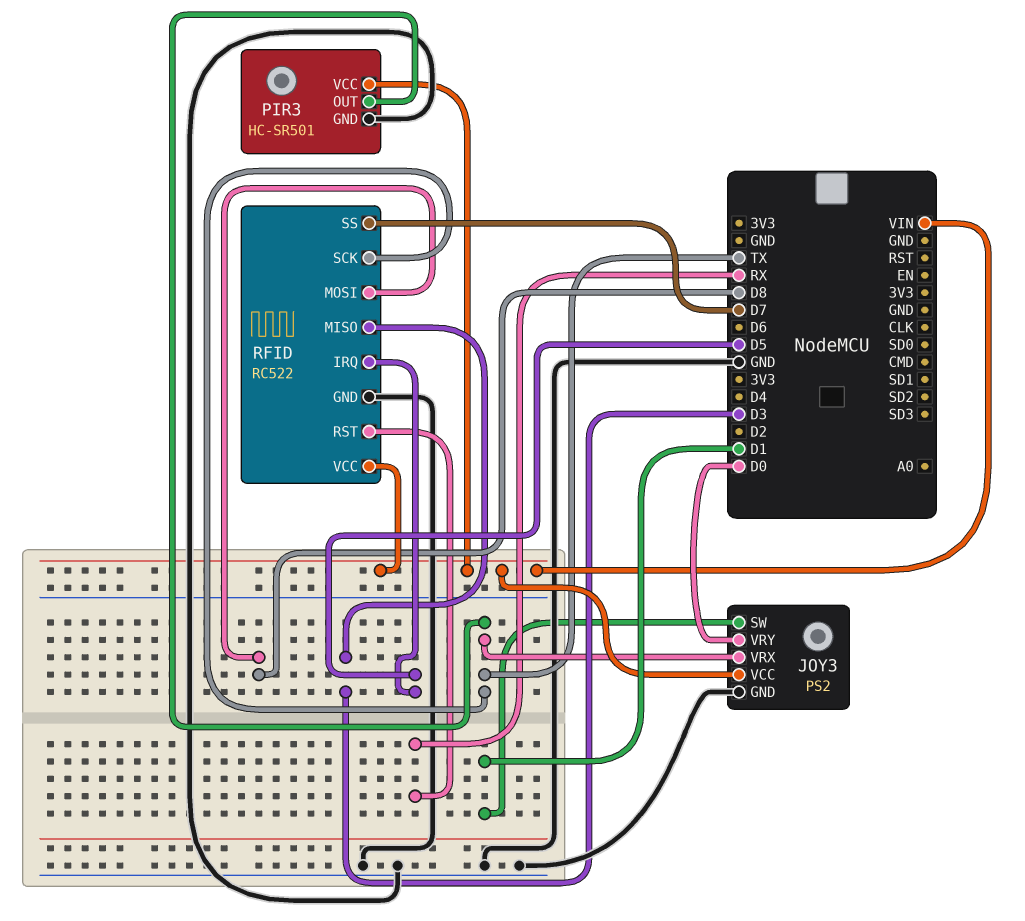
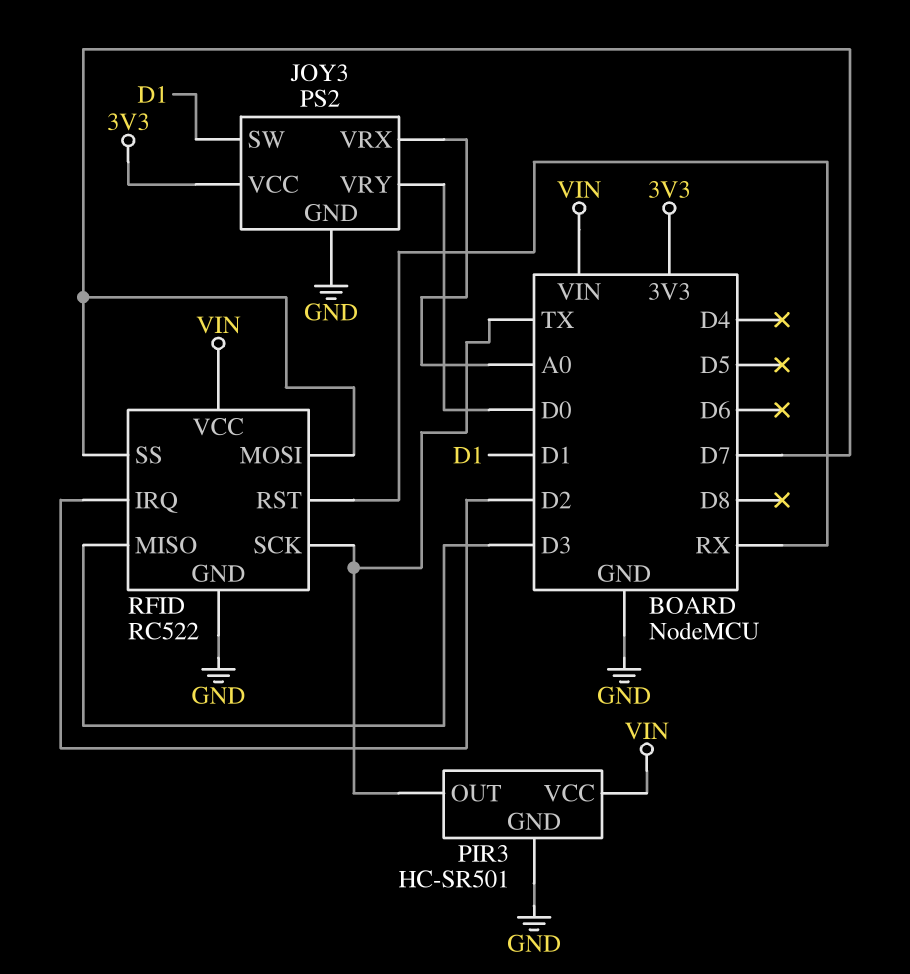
JOY3 pin VCC: VIN -> 3V3
JOY3 pin VRX: TX -> A0
RFID pin IRQ: D5 -> D2
RFID pin MOSI: D8 -> D7

